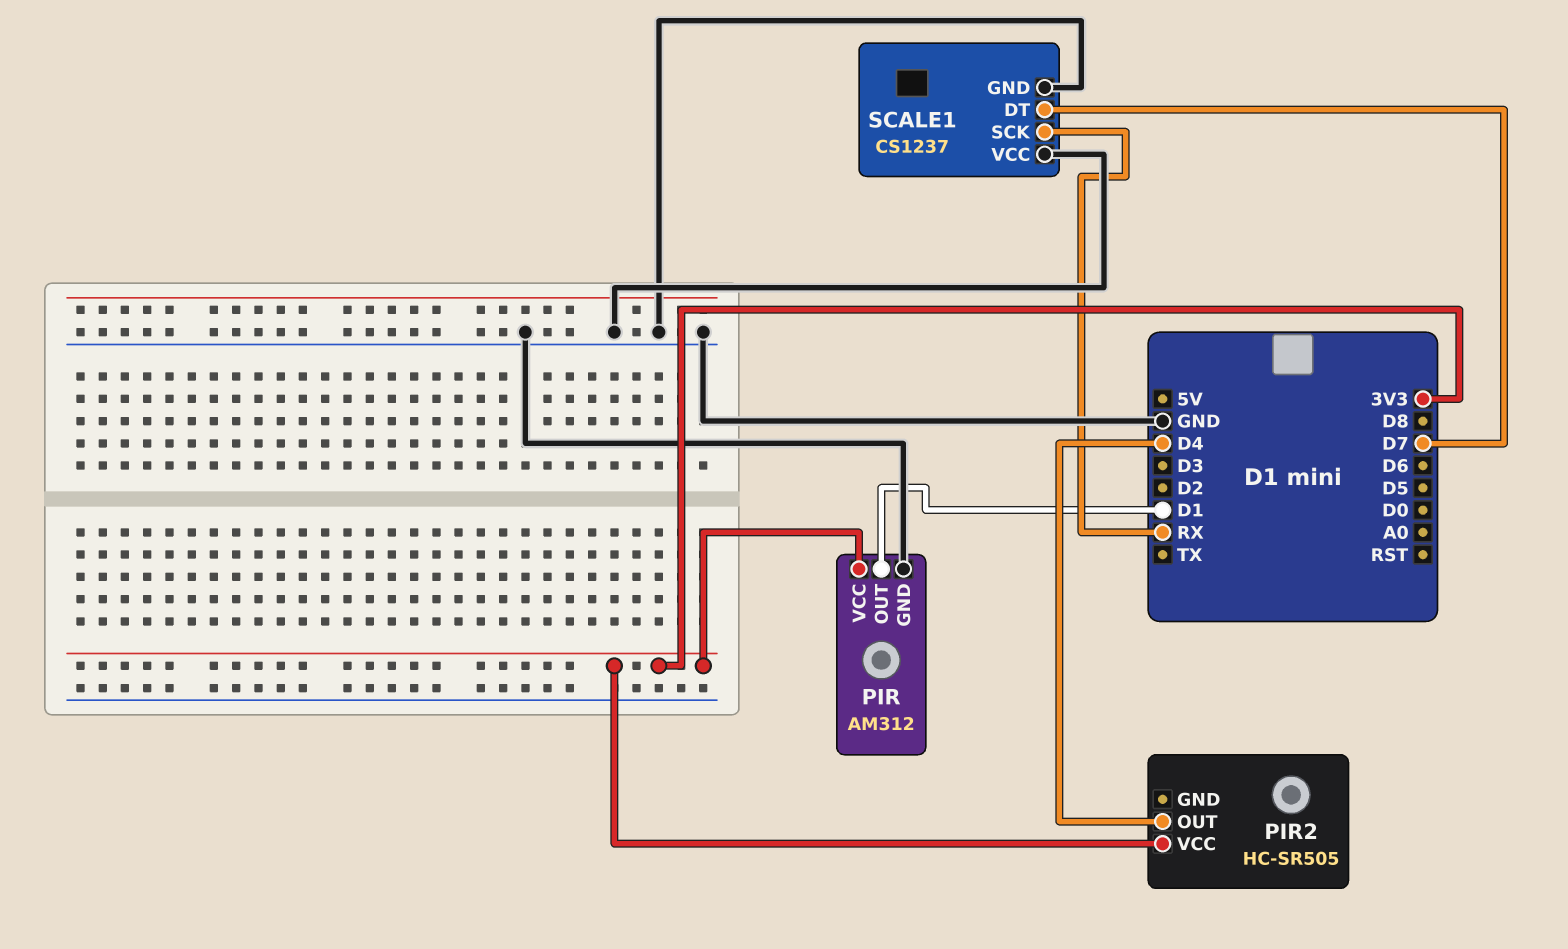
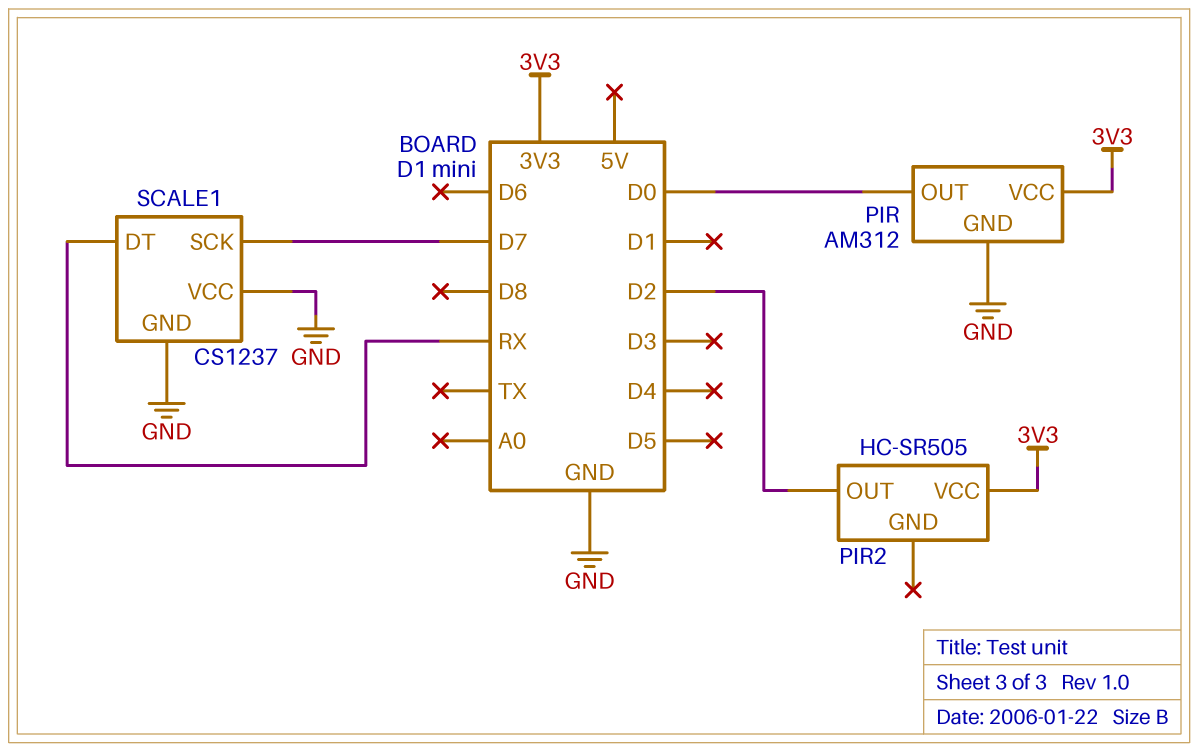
PIR pin OUT: D1 -> D0
PIR2 pin OUT: D4 -> D2
SCALE1 pin DT: D7 -> RX
SCALE1 pin SCK: RX -> D7

